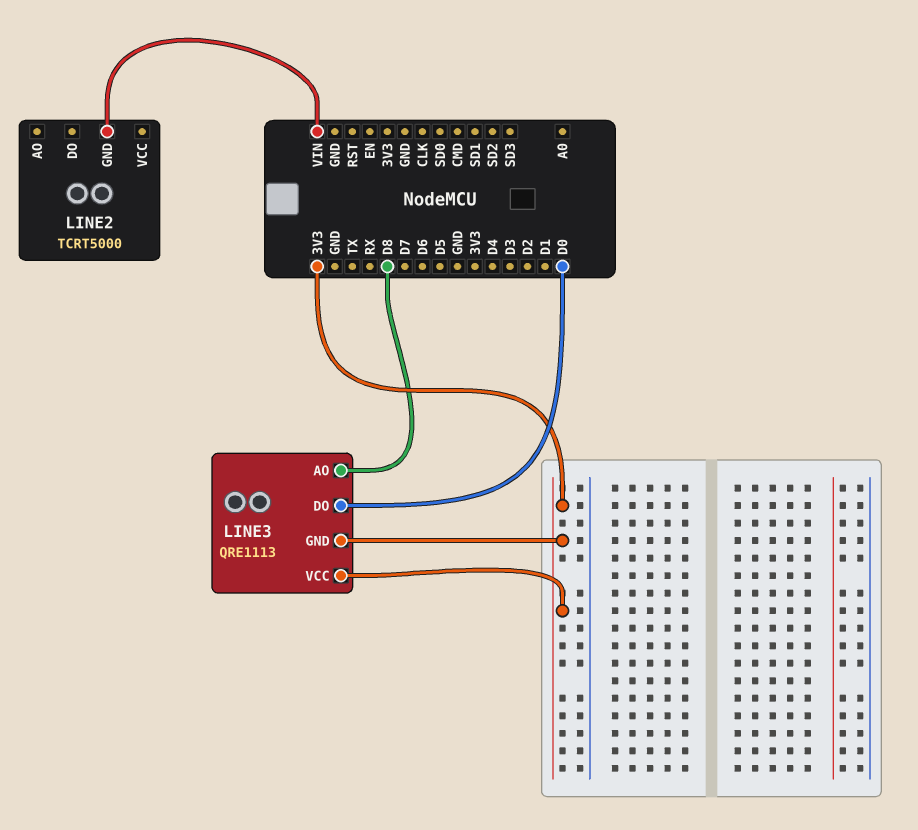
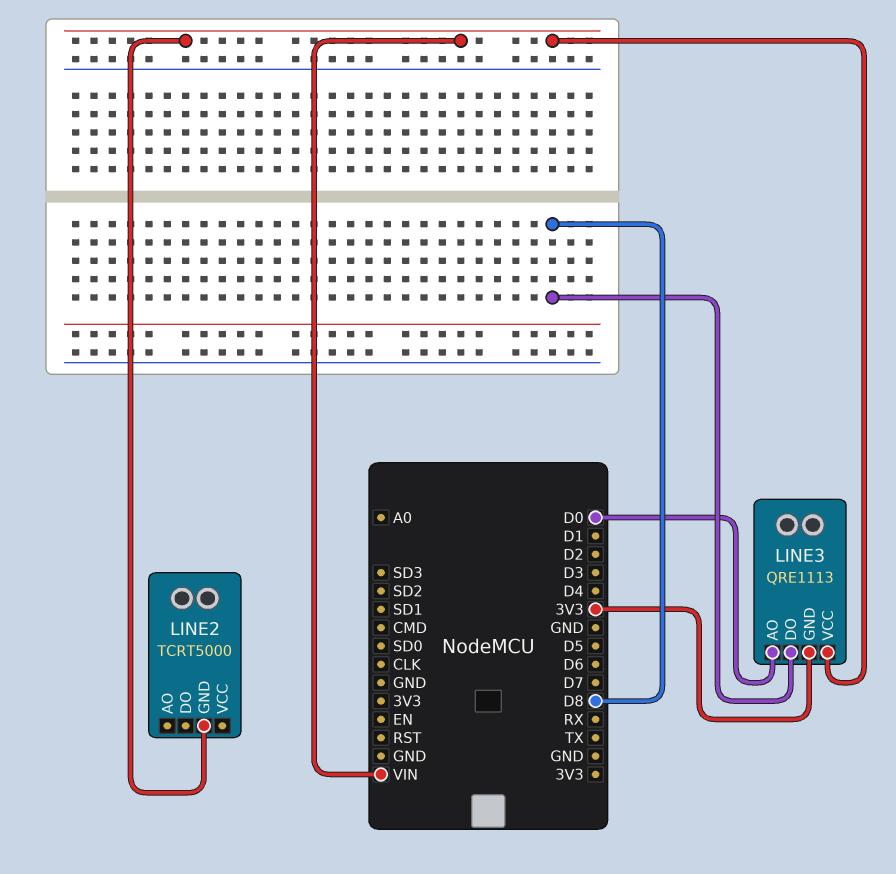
LINE3 pin AO: D8 -> D0
LINE3 pin DO: D0 -> D8
LINE3 pin VCC: 3V3 -> VIN

